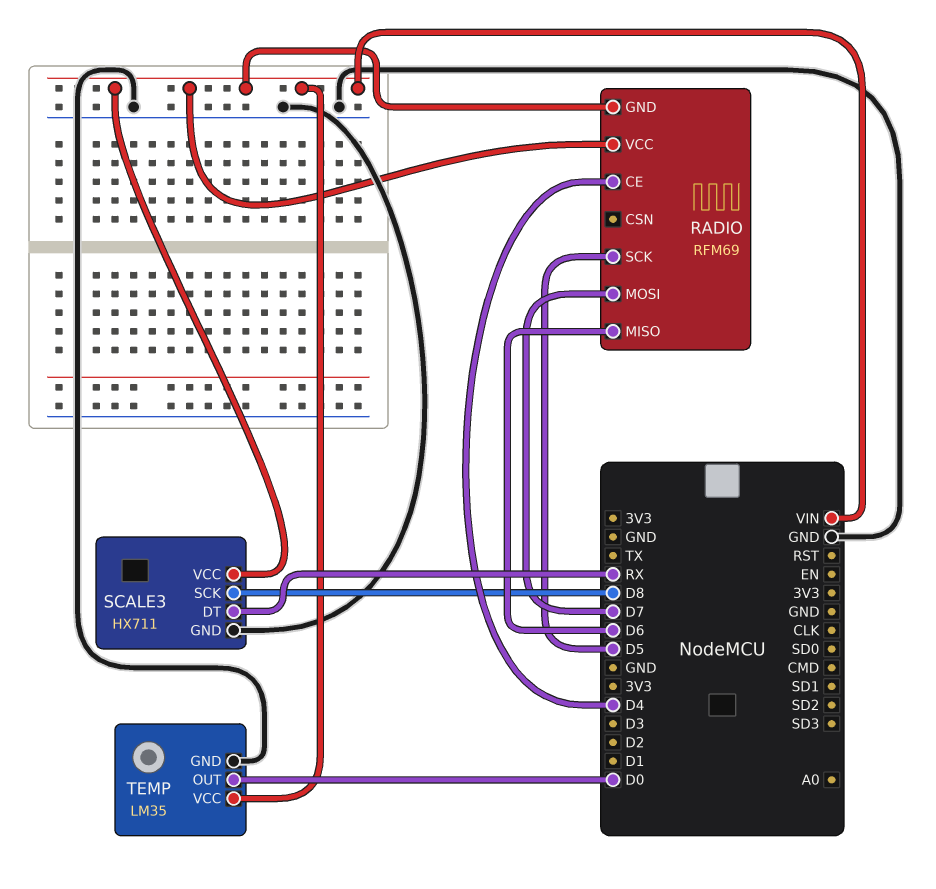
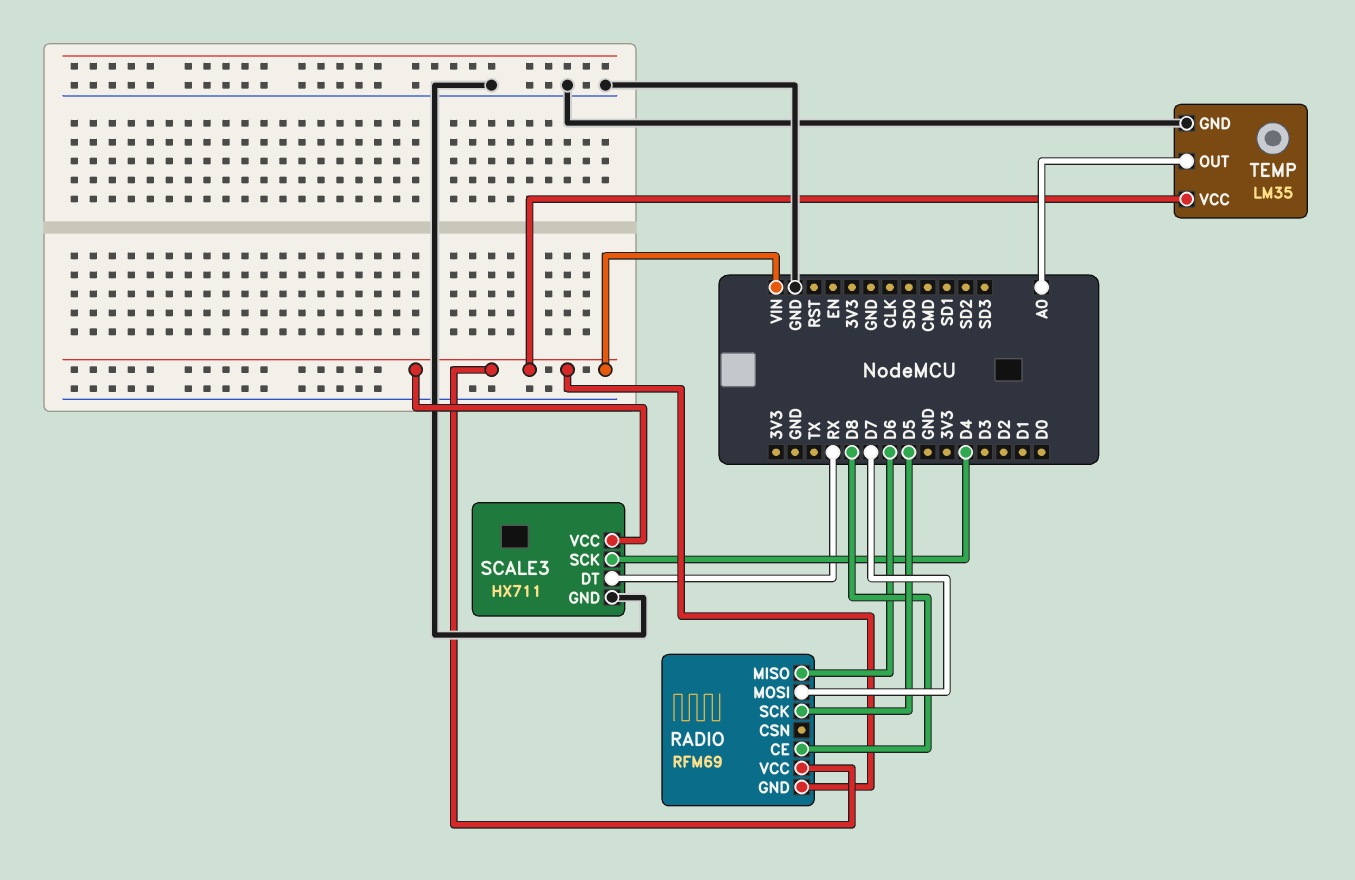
RADIO pin CE: D4 -> D8
SCALE3 pin SCK: D8 -> D4
TEMP pin OUT: D0 -> A0

